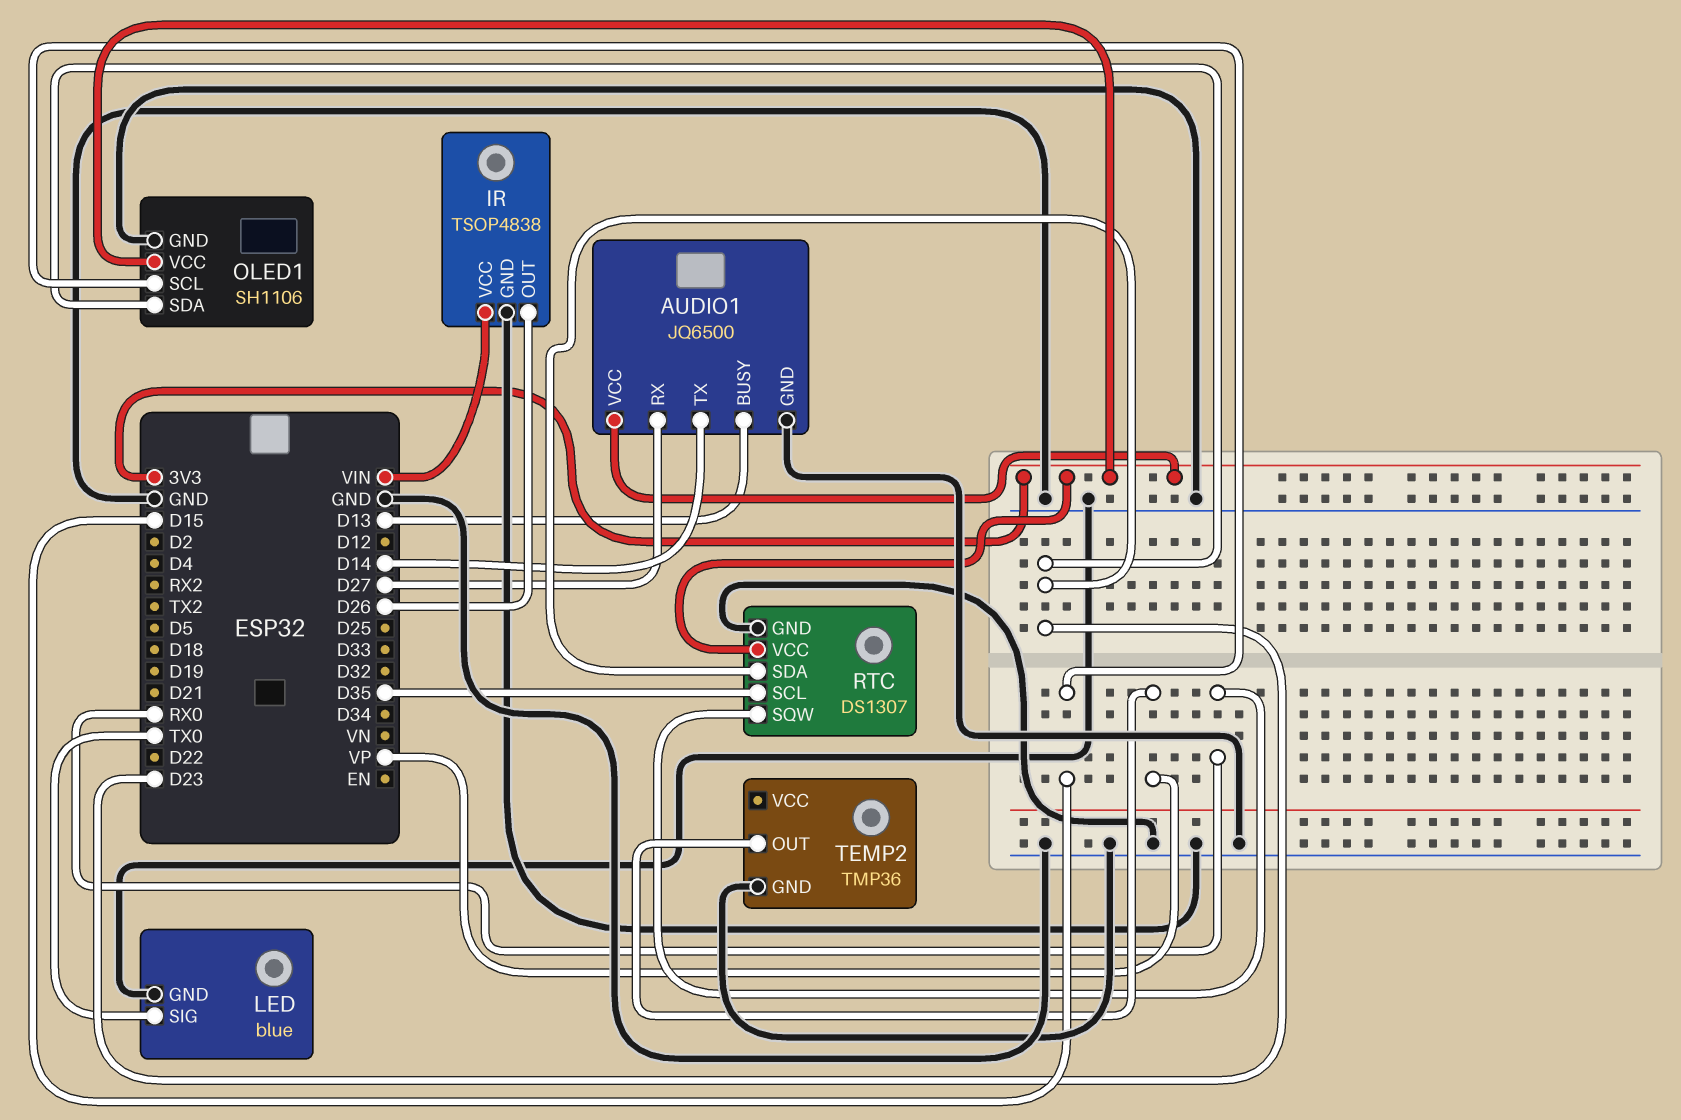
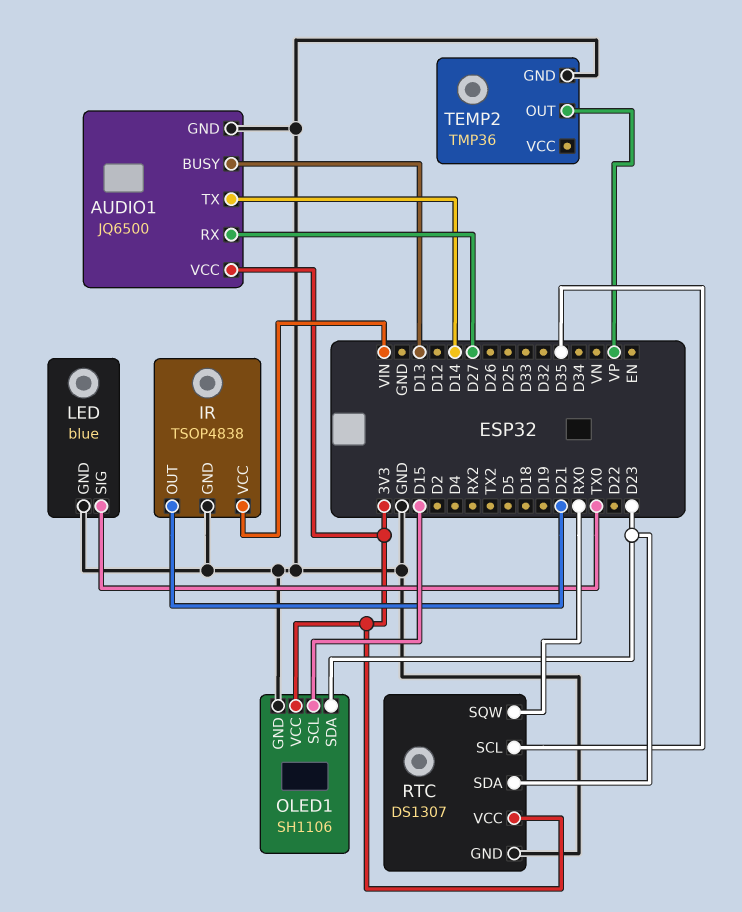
IR pin OUT: D26 -> D21

